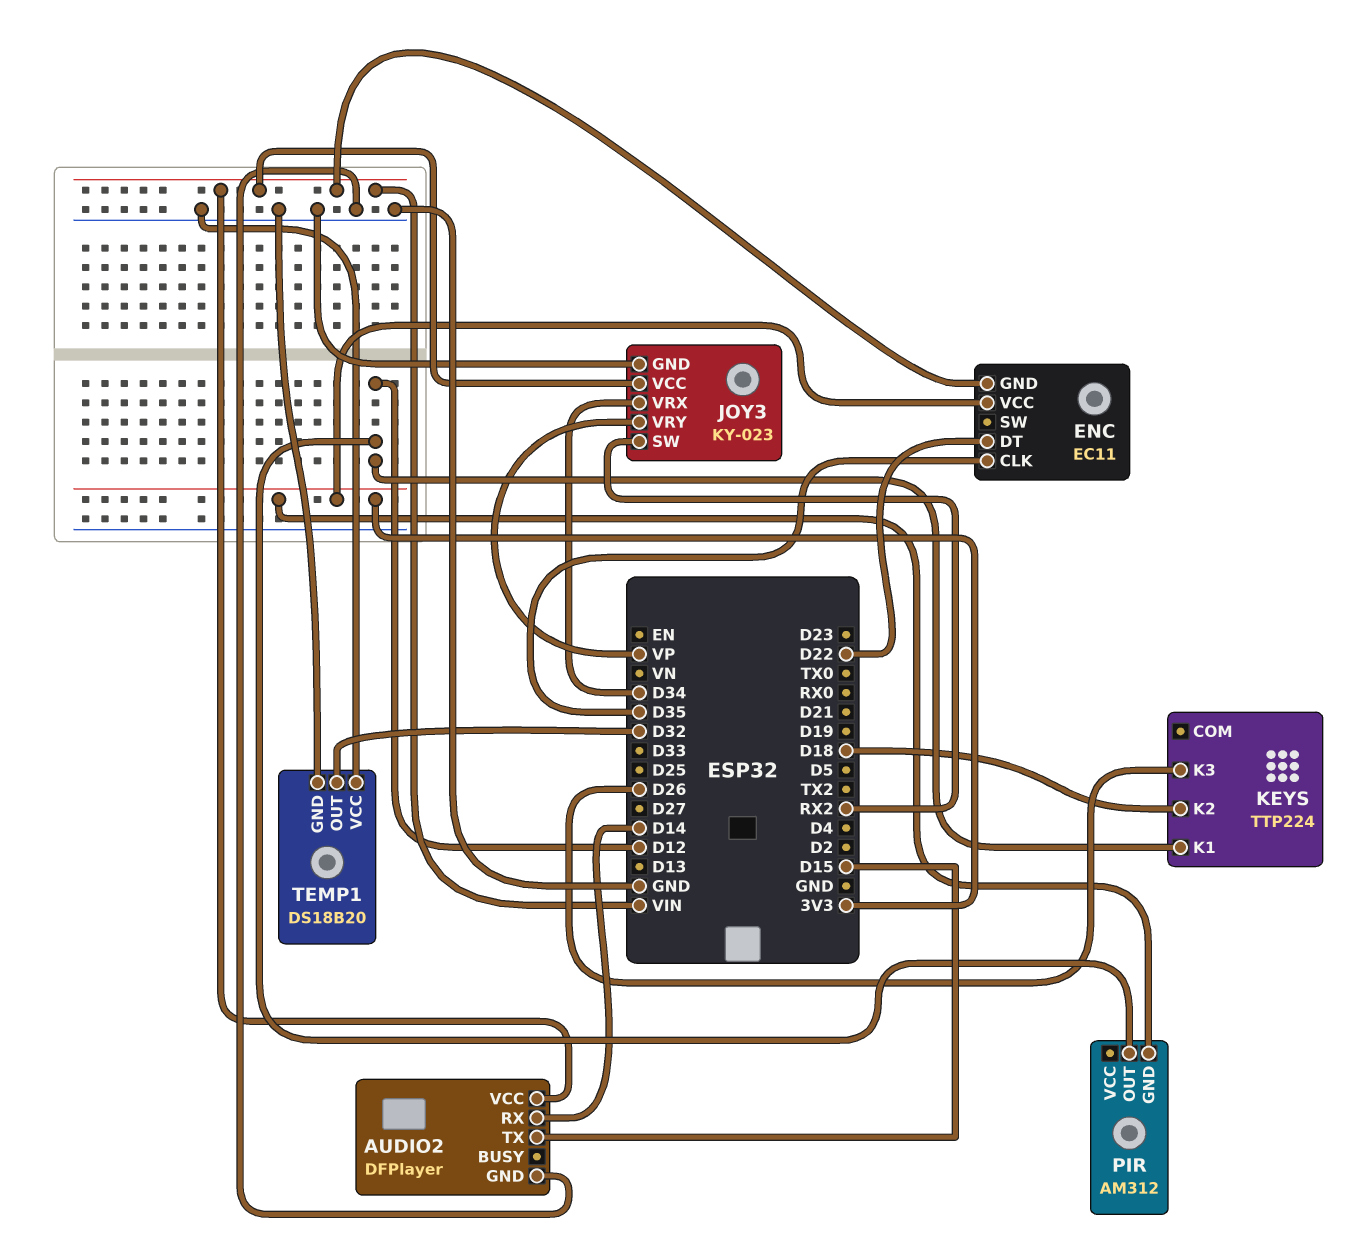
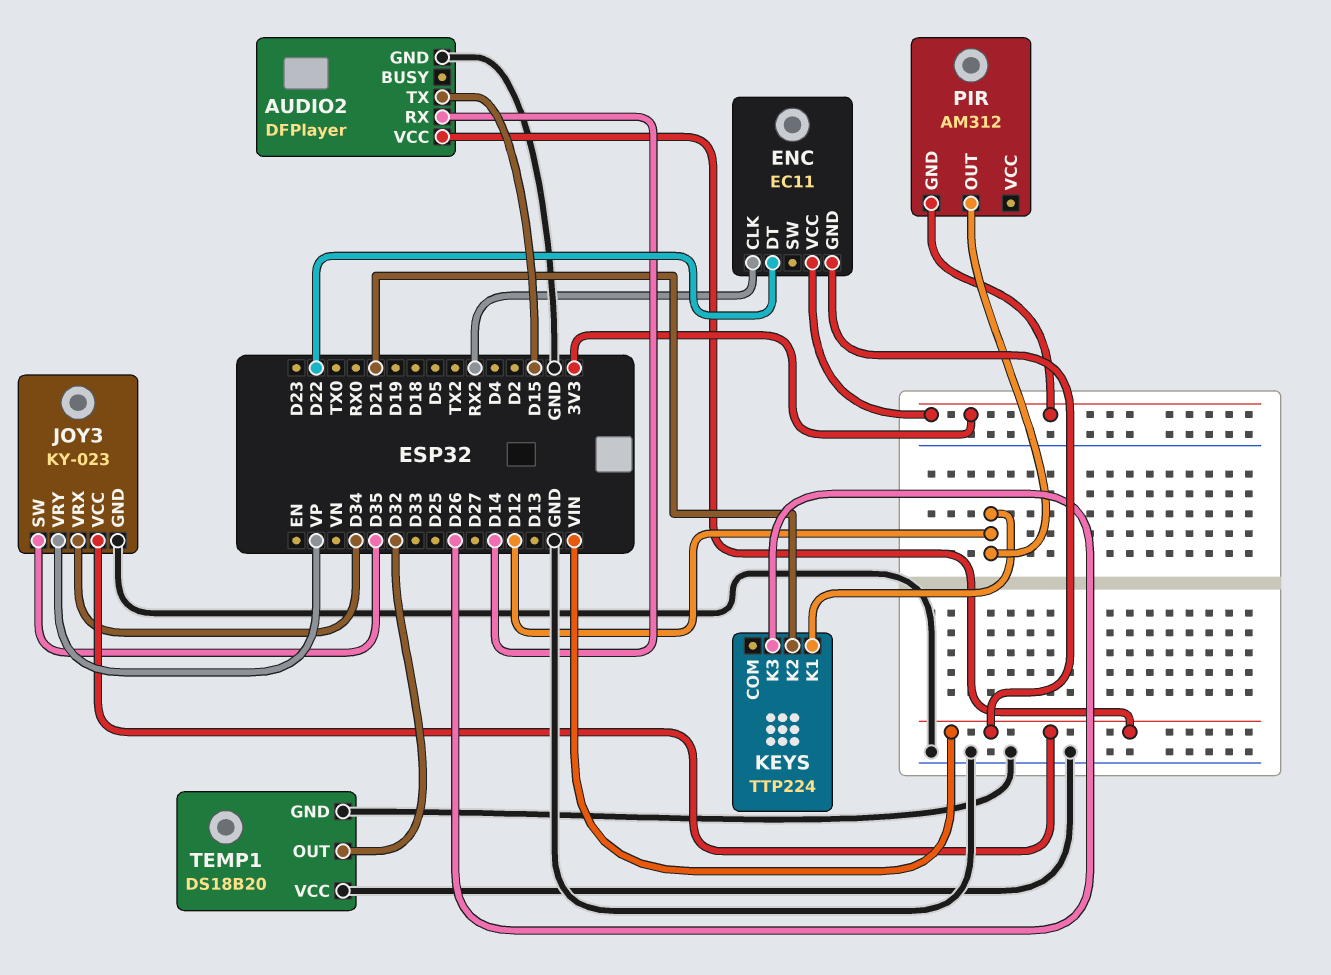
ENC pin CLK: D35 -> RX2
JOY3 pin SW: RX2 -> D35
KEYS pin K2: D18 -> D21

